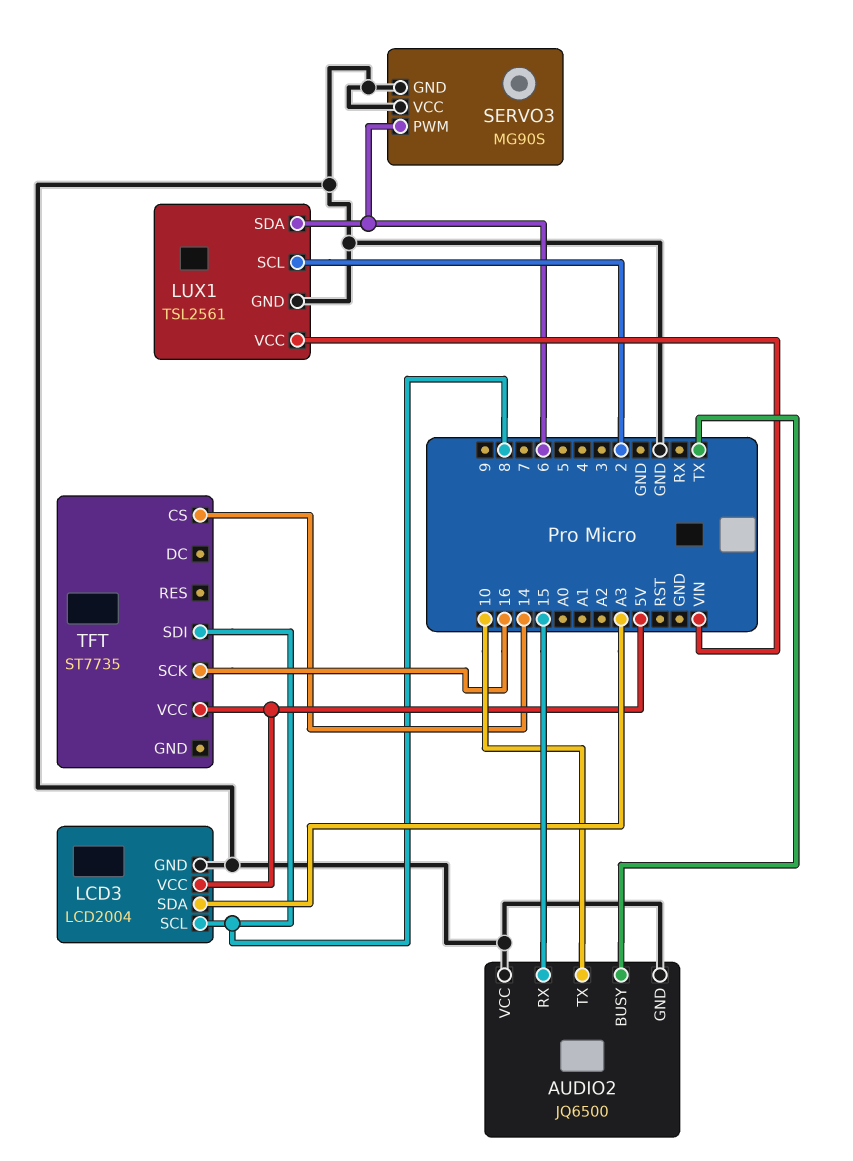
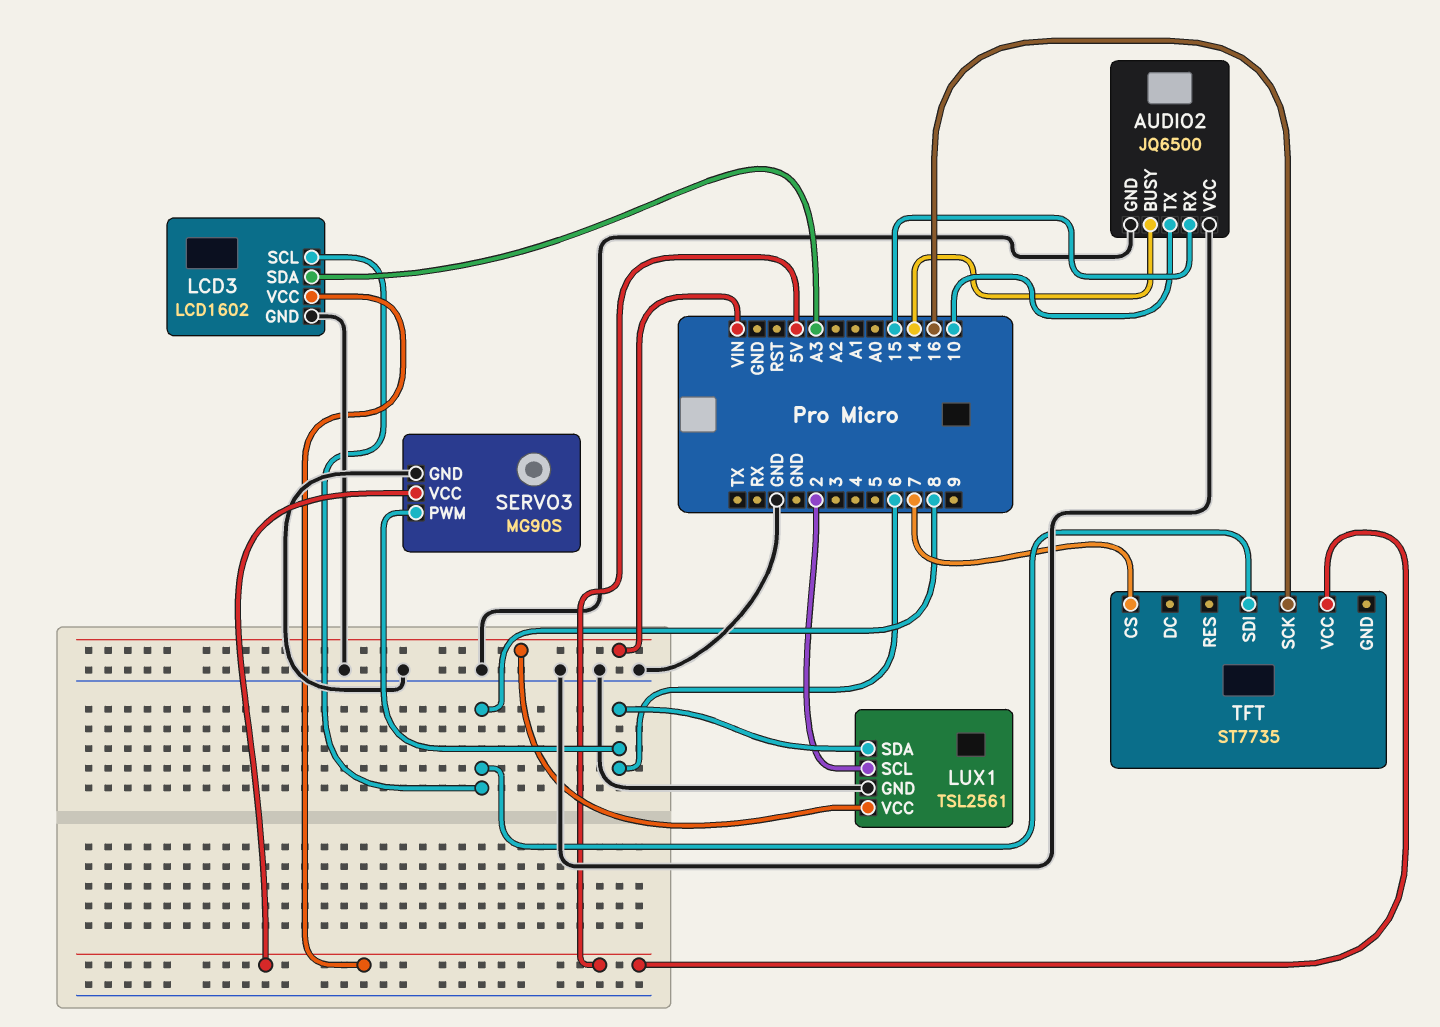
AUDIO2 pin BUSY: TX -> 14
LCD3: LCD2004 -> LCD1602
SERVO3 pin VCC: GND -> 5V
TFT pin CS: 14 -> 7

